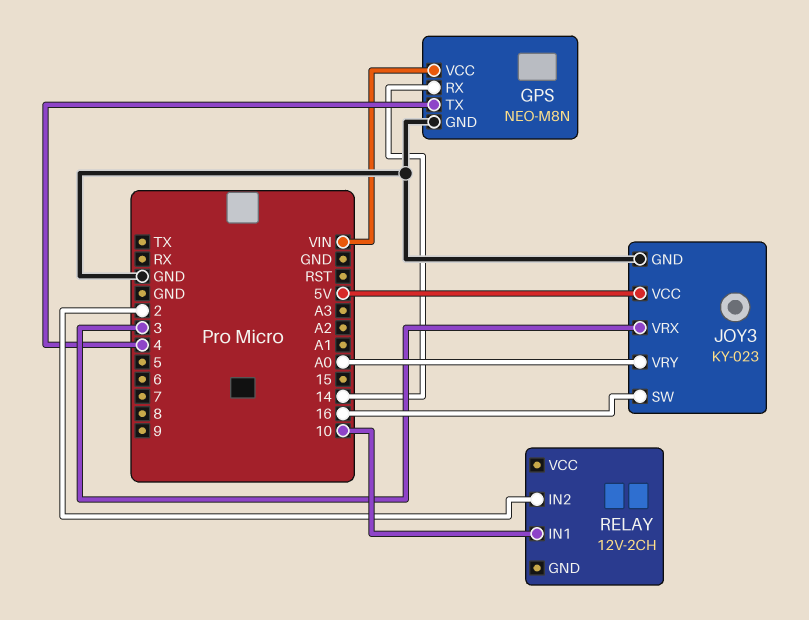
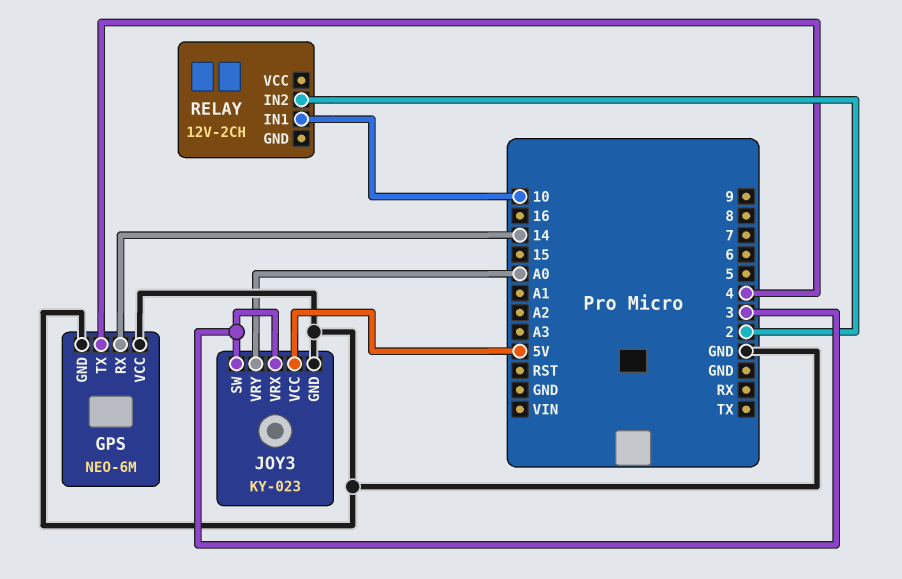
GPS: NEO-M8N -> NEO-6M
GPS pin VCC: VIN -> GND
JOY3 pin SW: 16 -> 3

